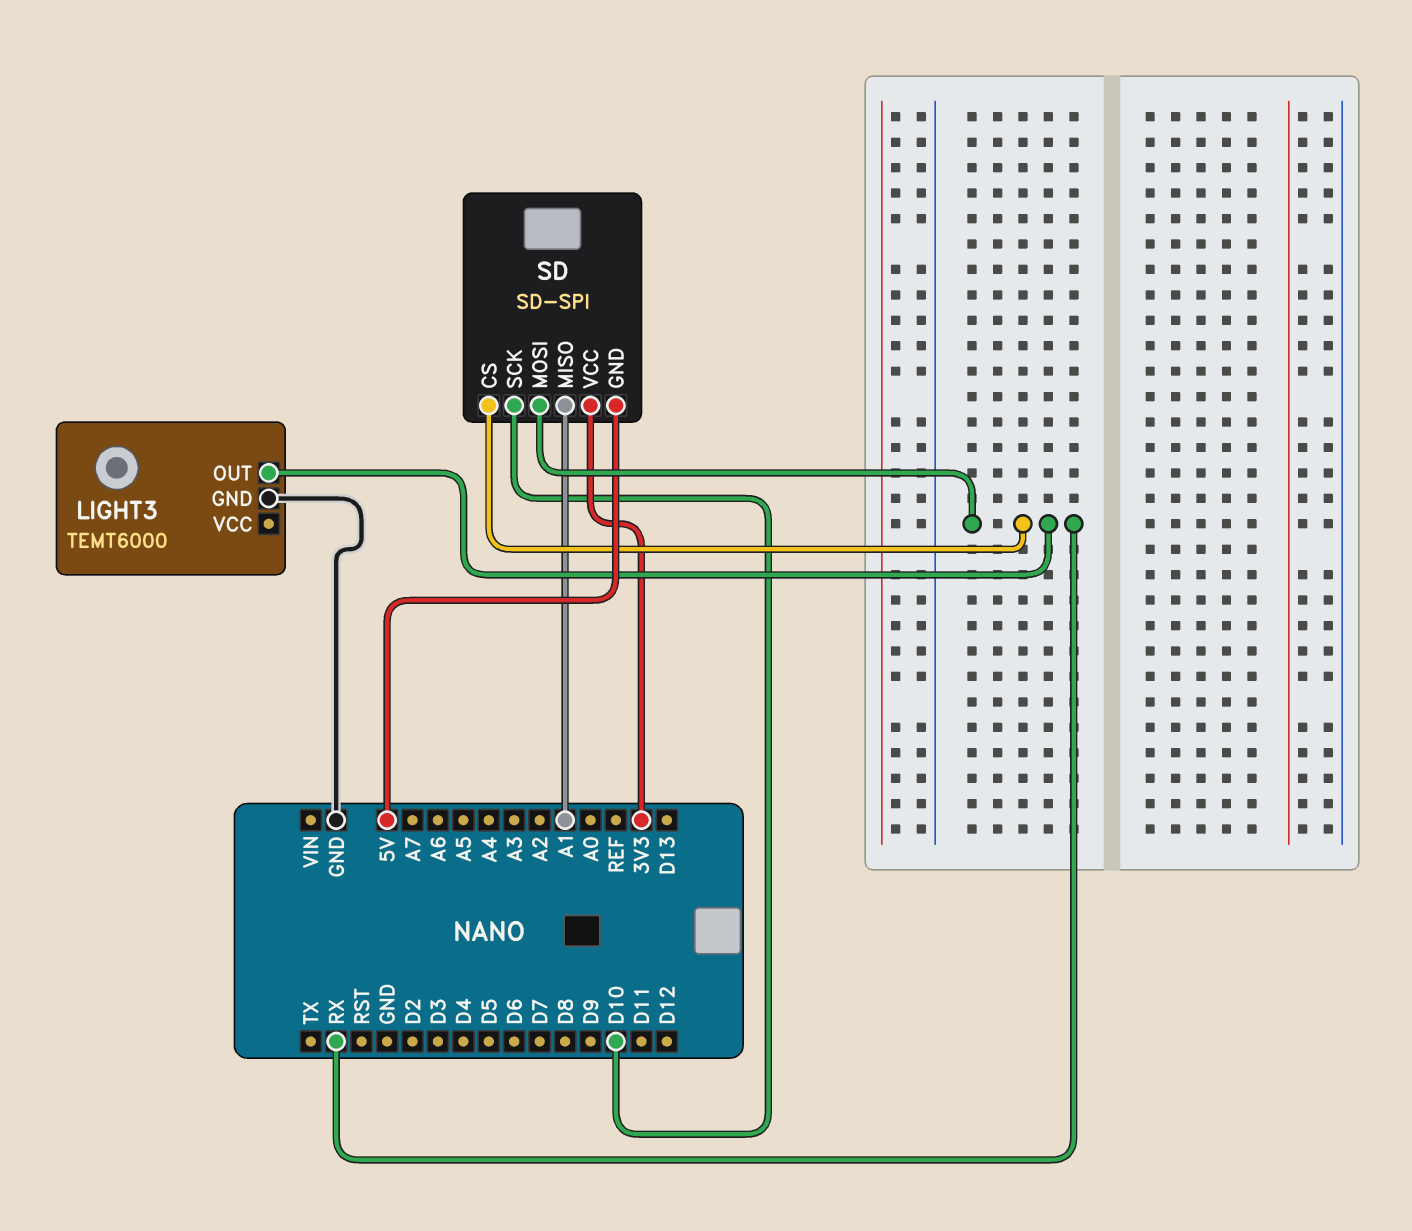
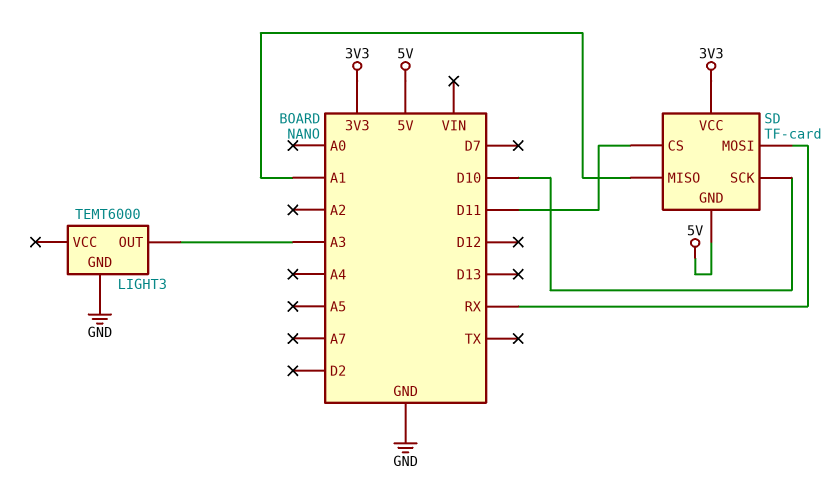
LIGHT3 pin OUT: RX -> A3
SD: SD-SPI -> TF-card
SD pin CS: RX -> D11

